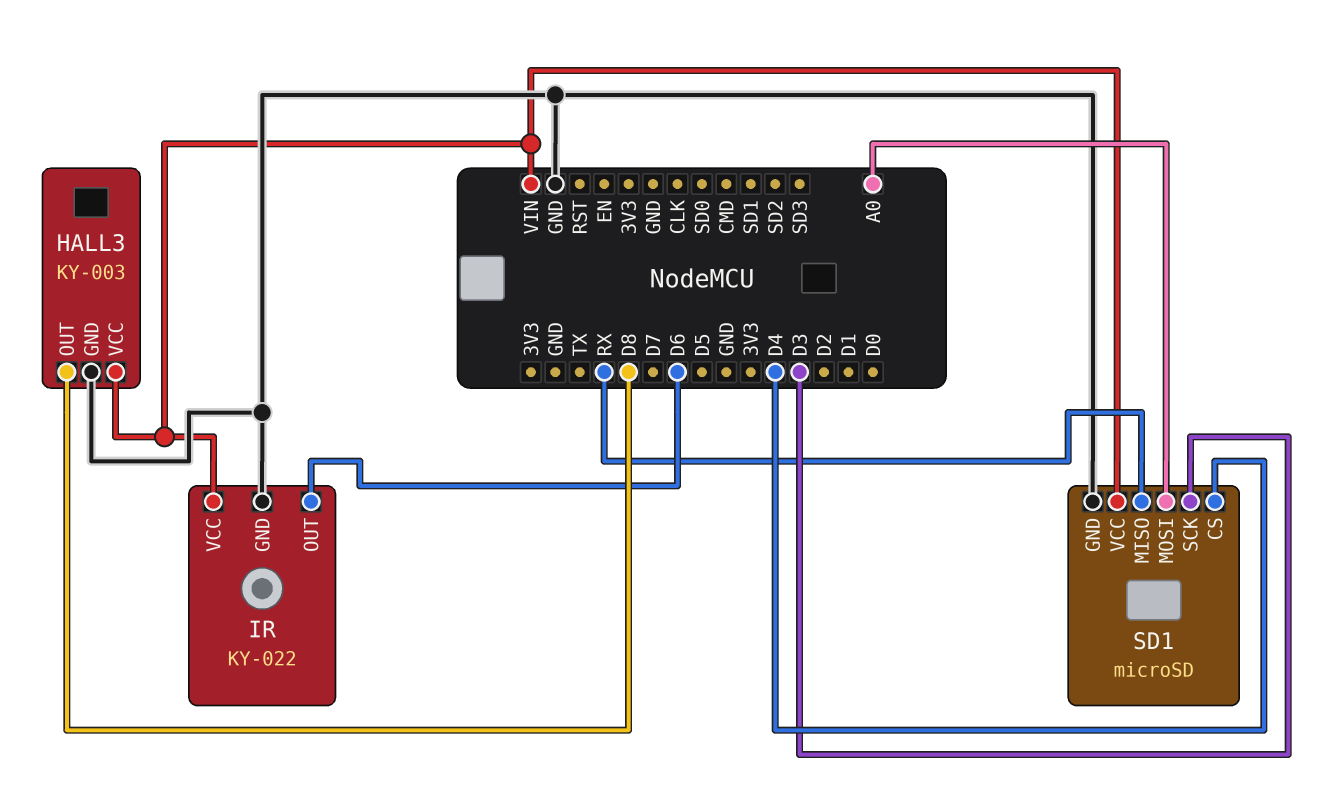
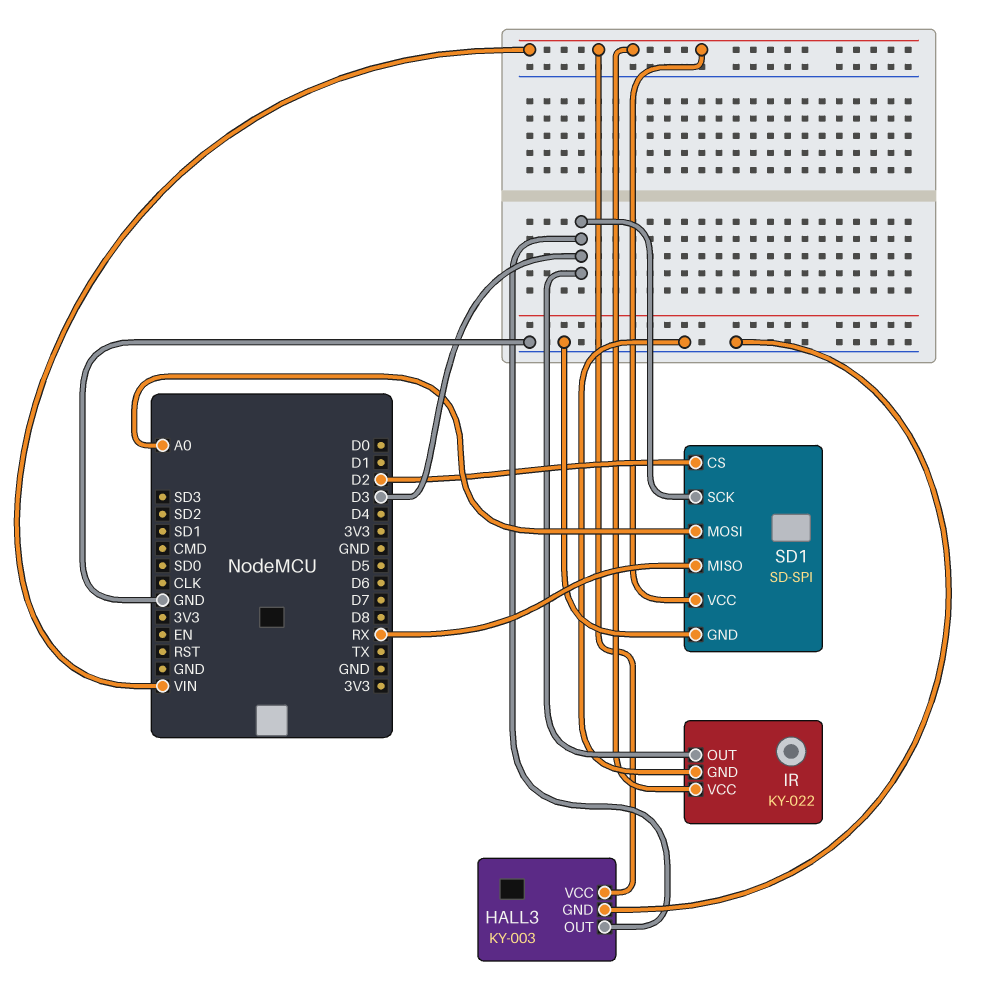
HALL3 pin OUT: D8 -> D3
IR pin OUT: D6 -> D3
SD1: microSD -> SD-SPI
SD1 pin CS: D4 -> D2

